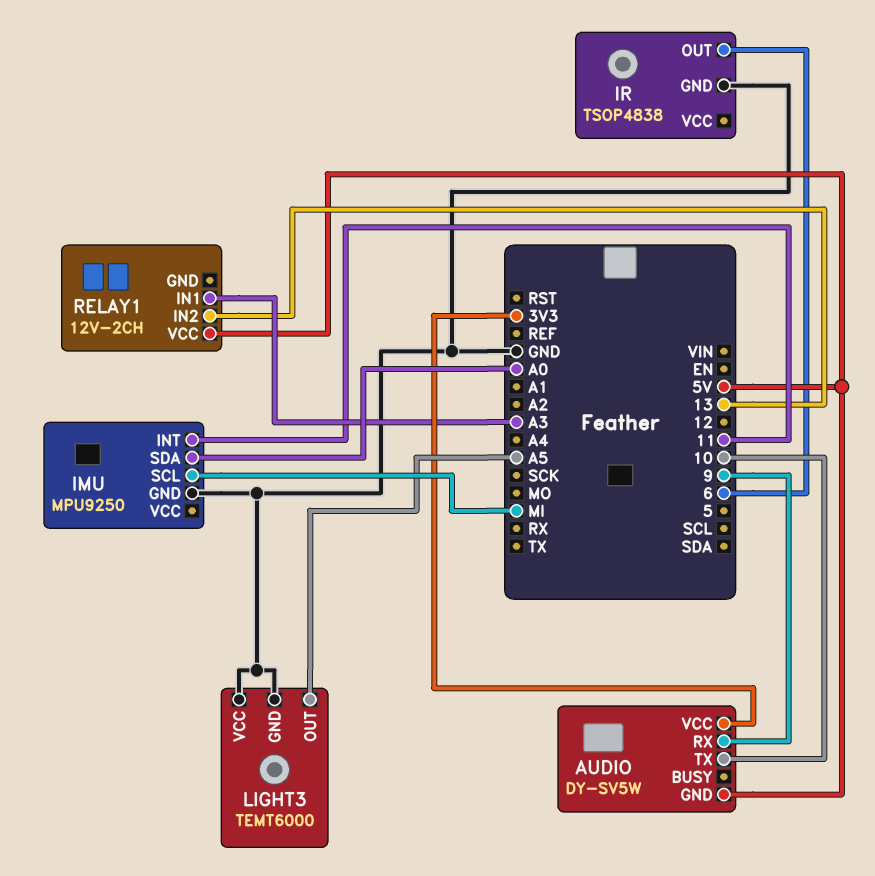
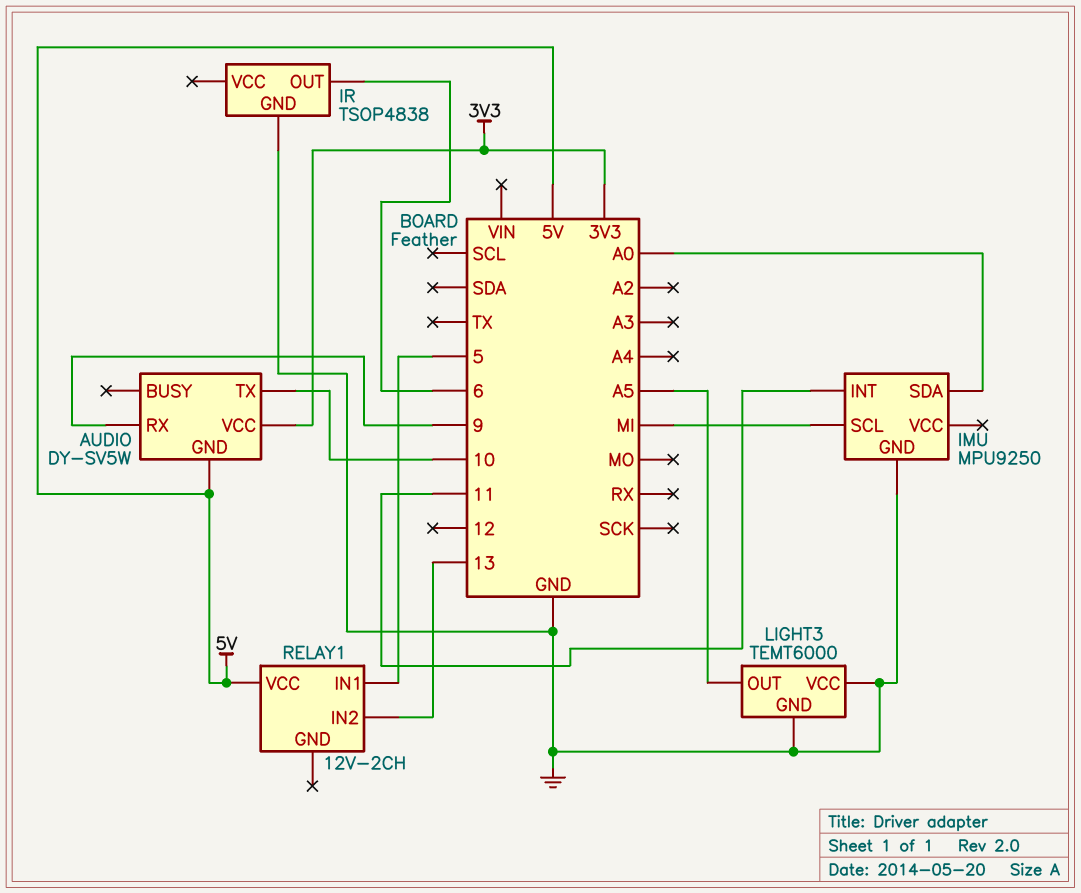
RELAY1 pin IN1: A3 -> 5

